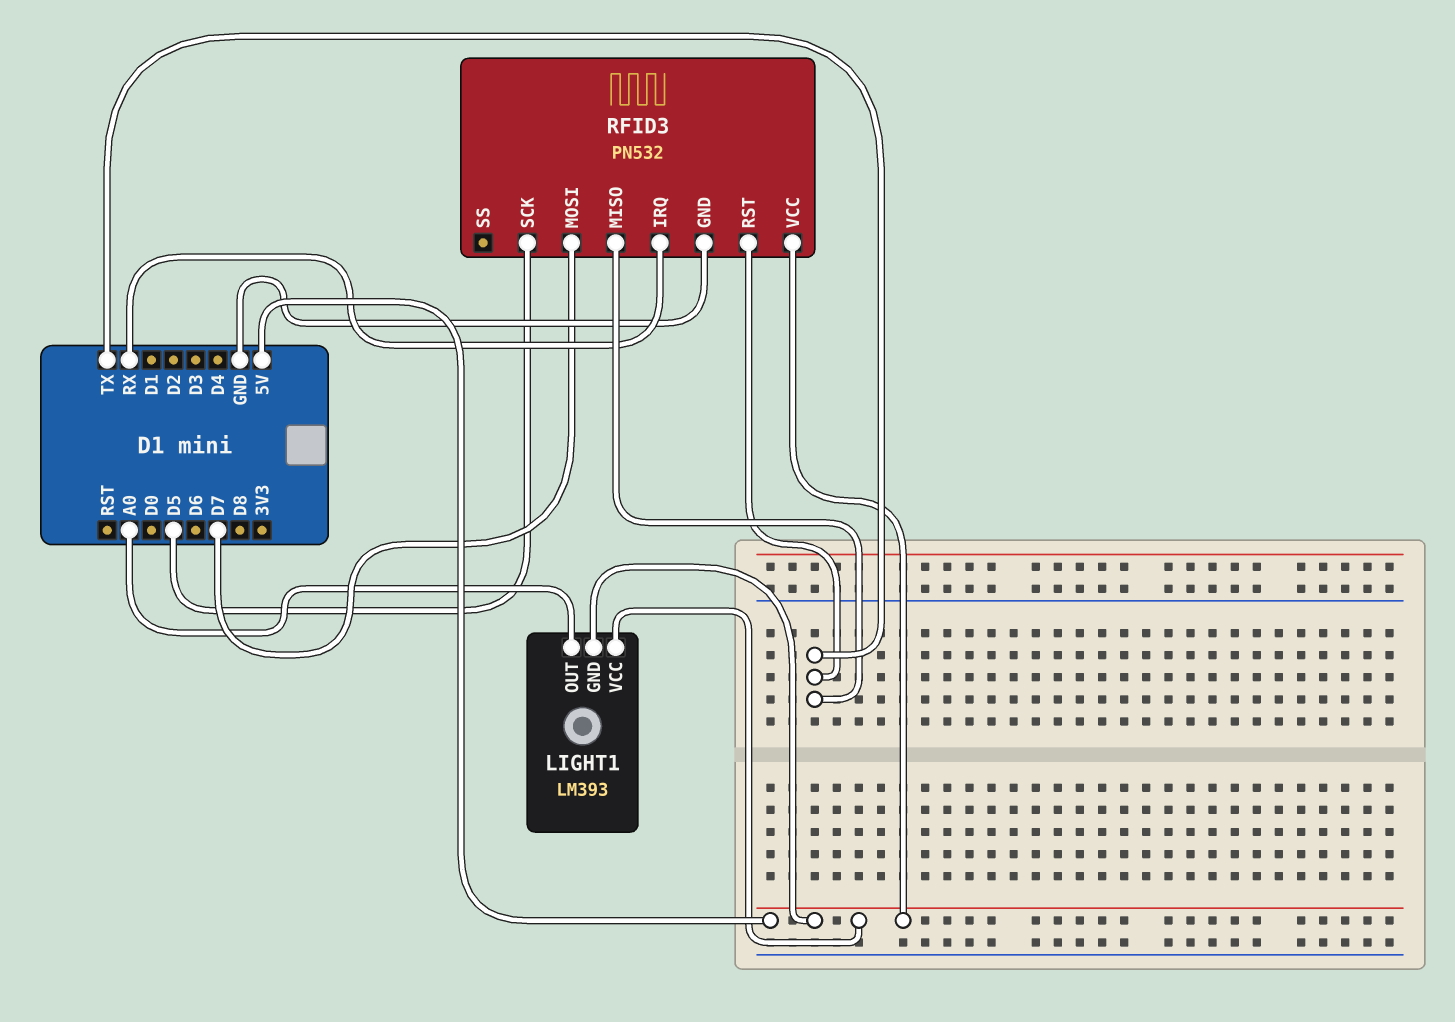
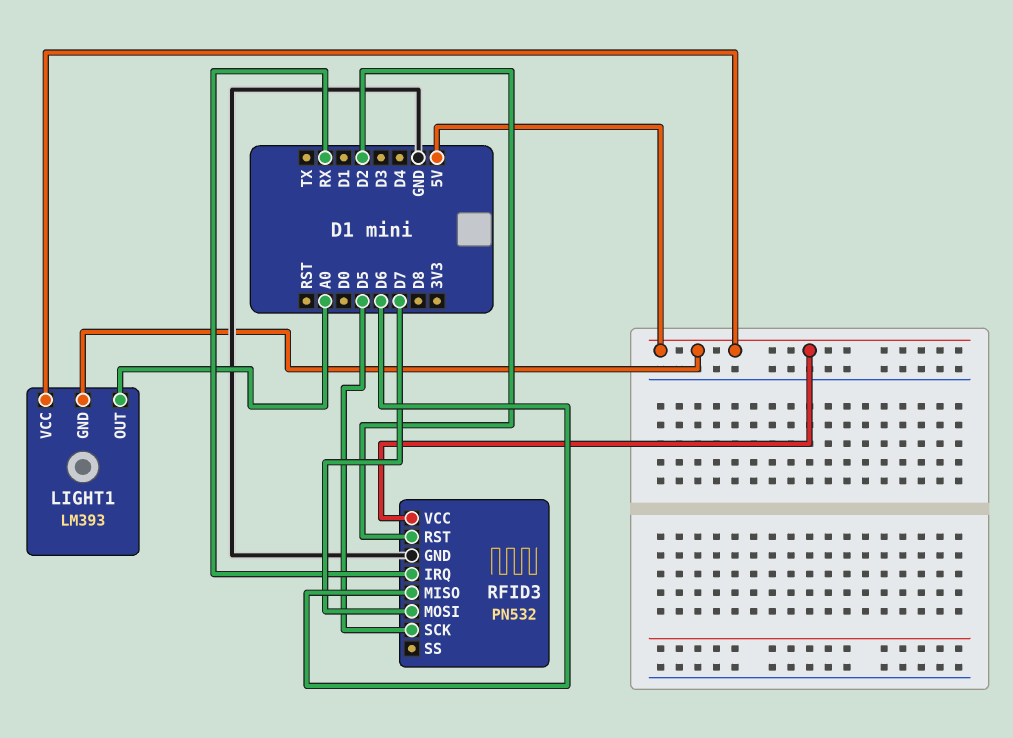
RFID3 pin MISO: TX -> D6
RFID3 pin RST: TX -> D2

